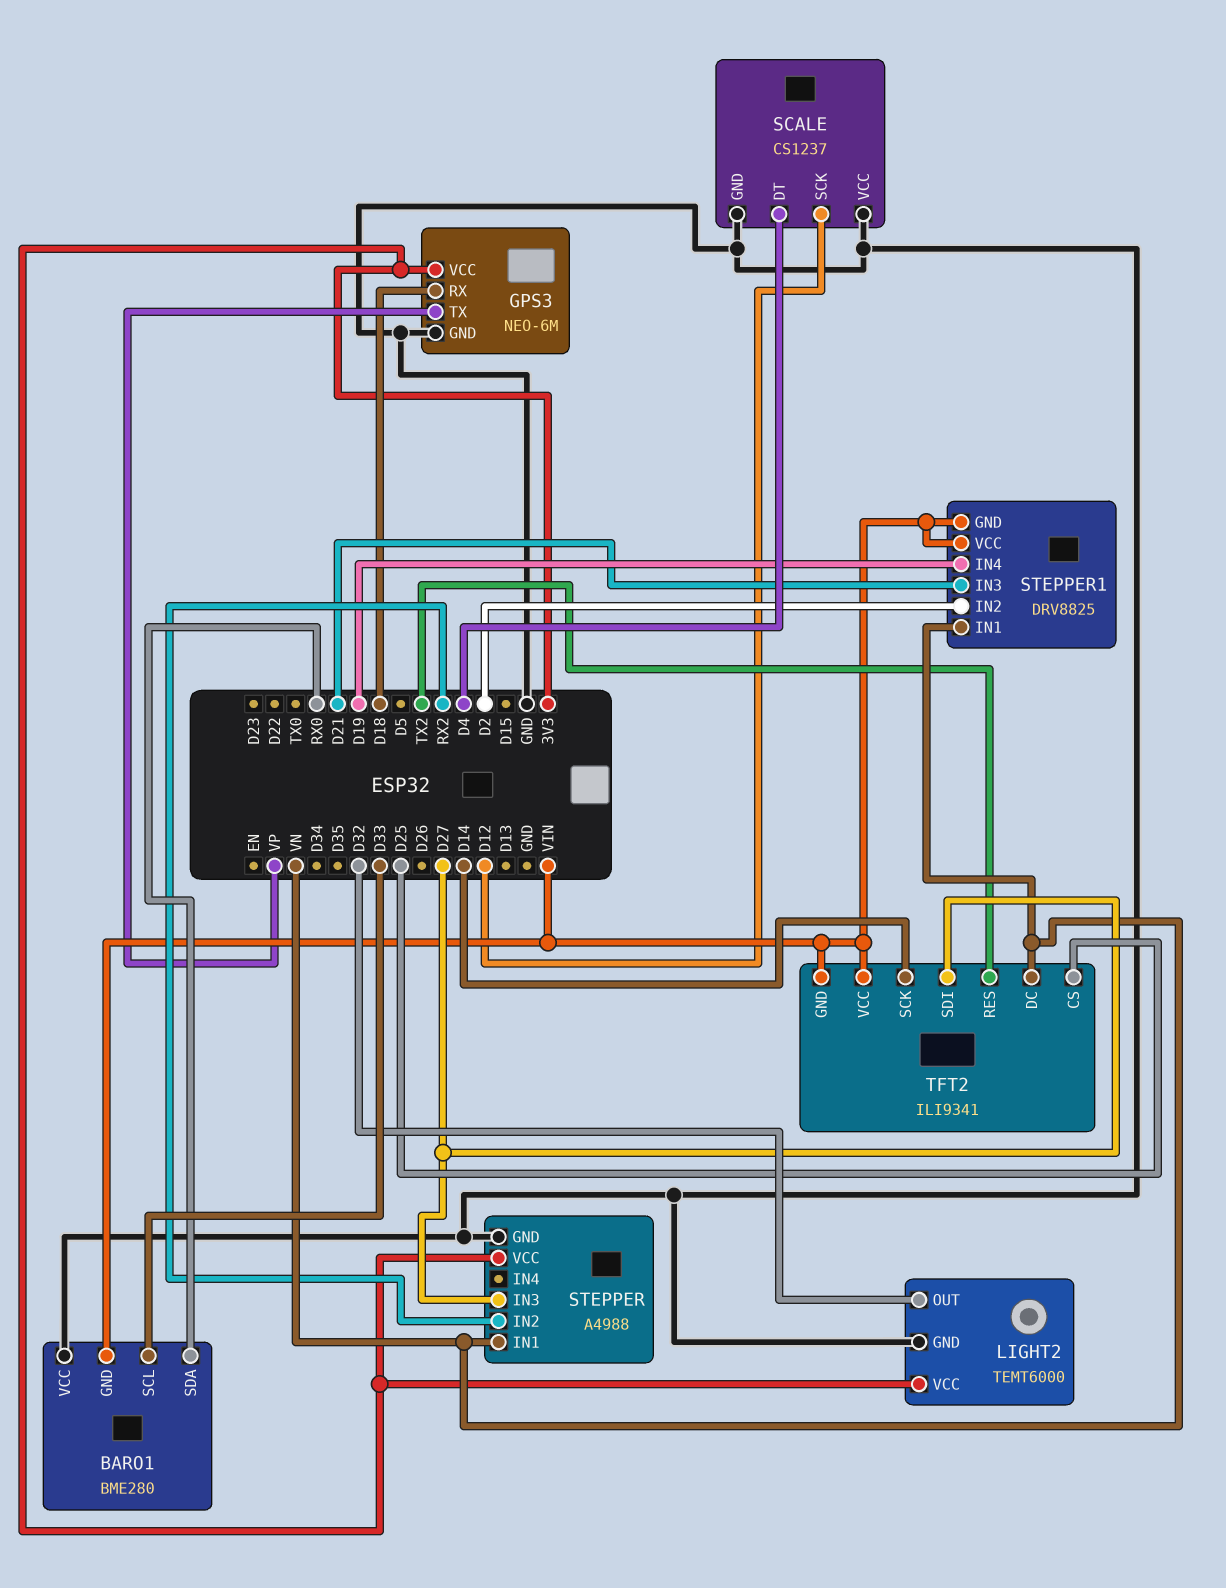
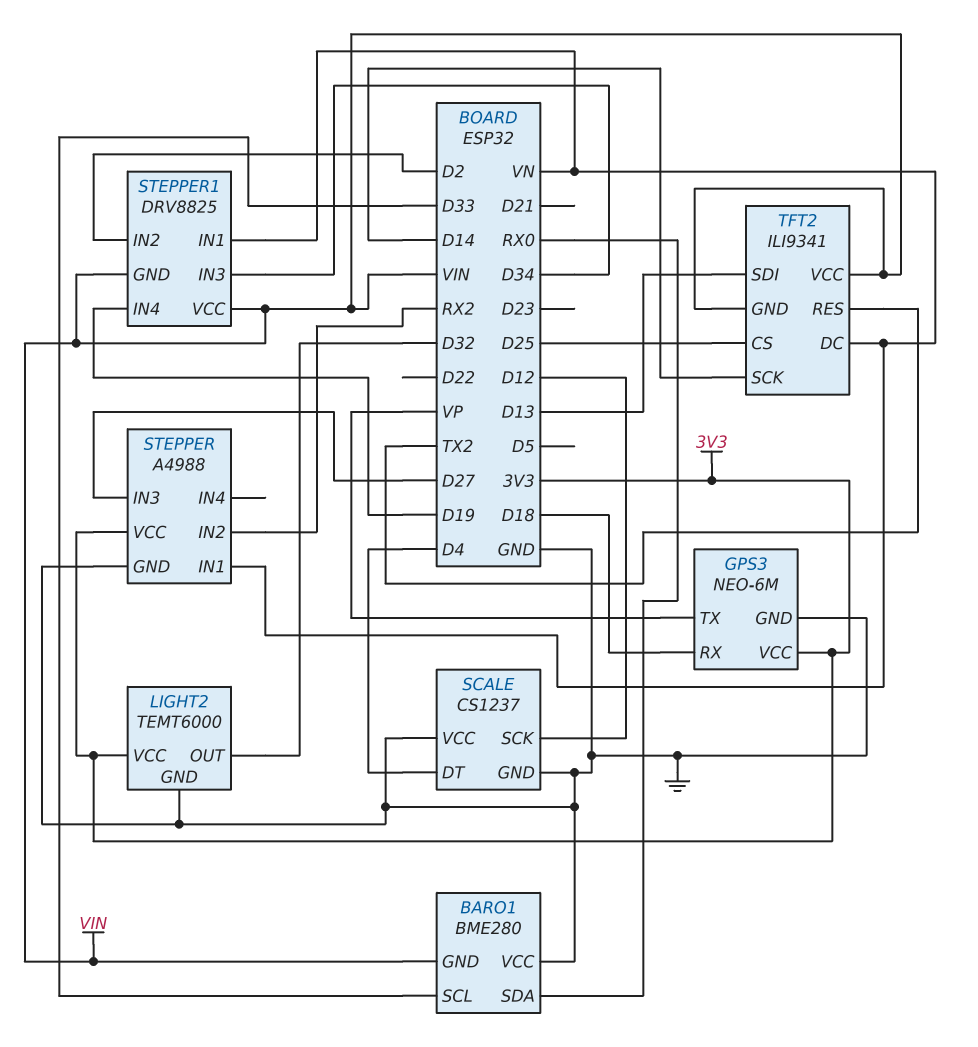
STEPPER1 pin IN3: D21 -> D34
TFT2 pin SDI: D27 -> D13

